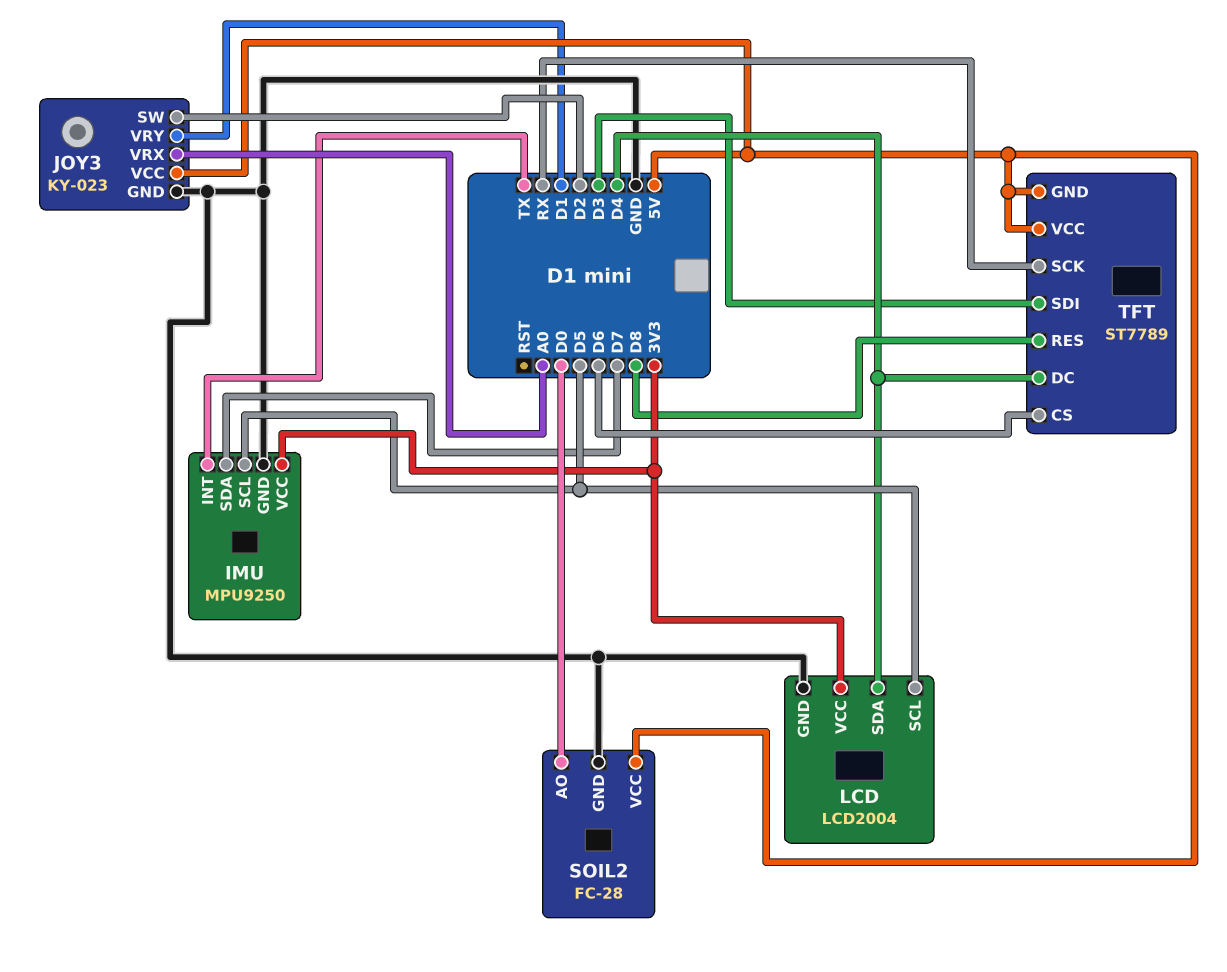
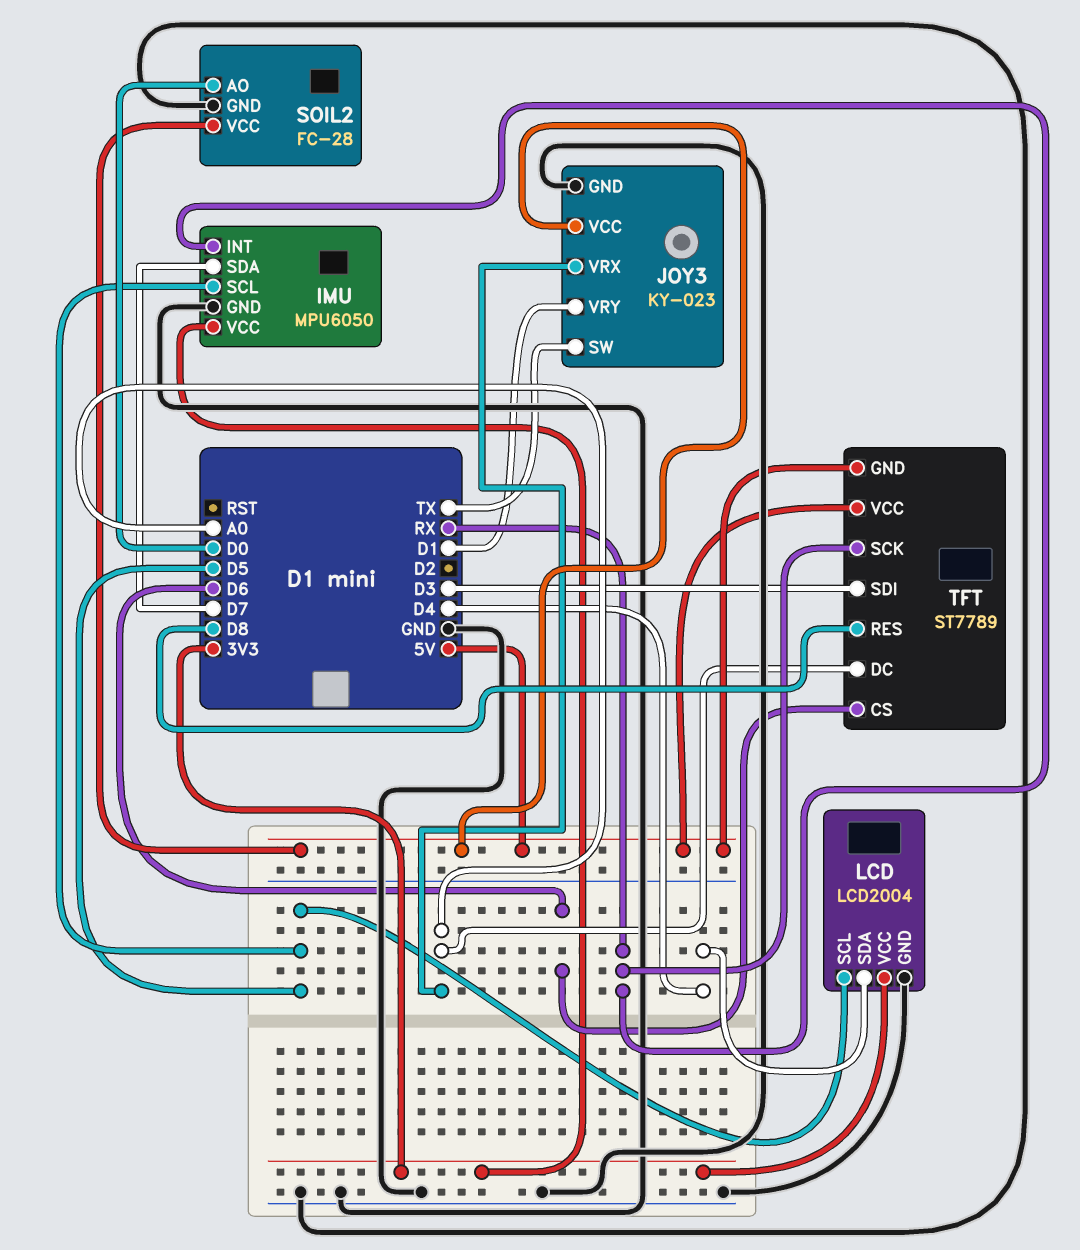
IMU: MPU9250 -> MPU6050
IMU pin INT: TX -> RX
JOY3 pin SW: D2 -> TX
TFT pin DC: D4 -> A0

